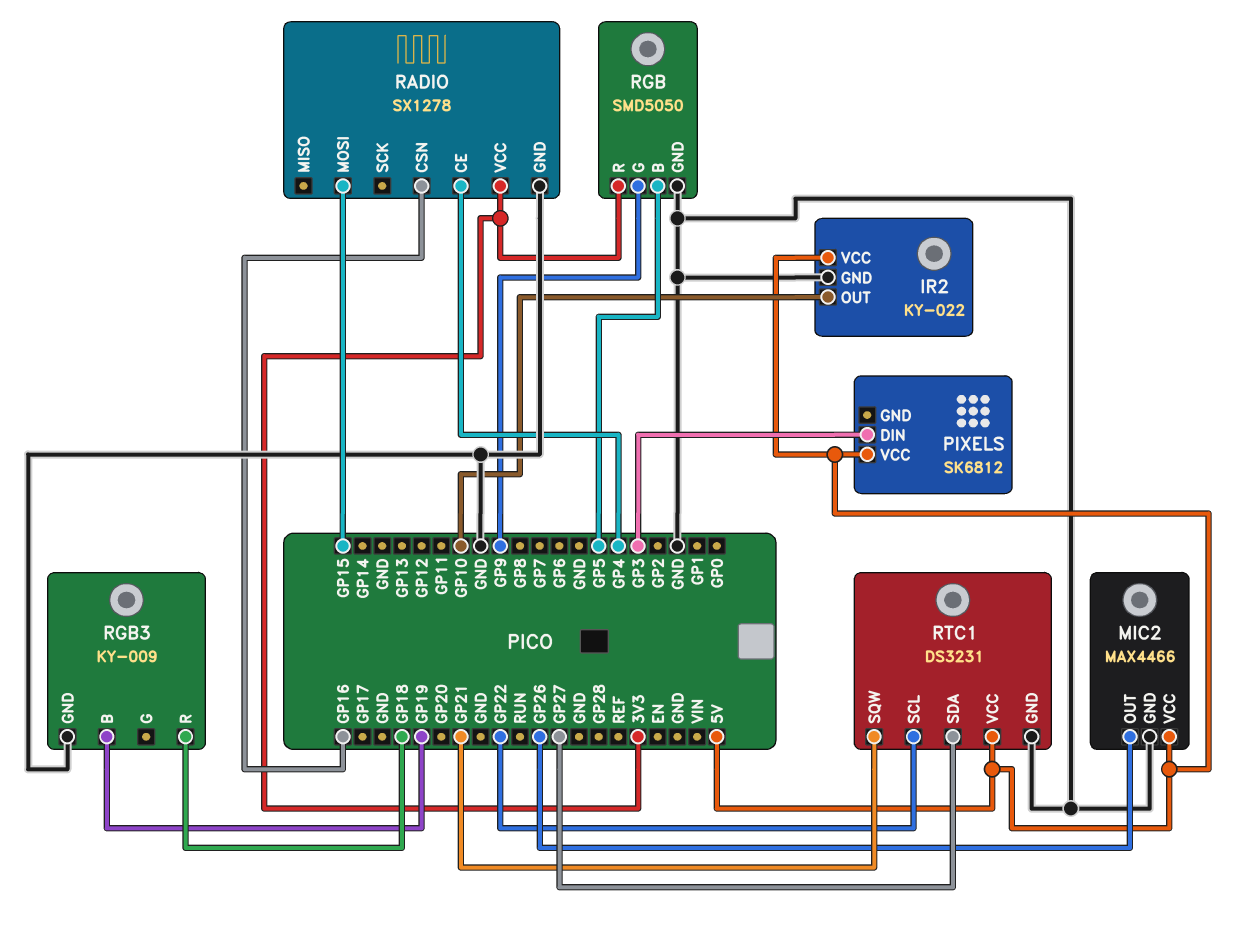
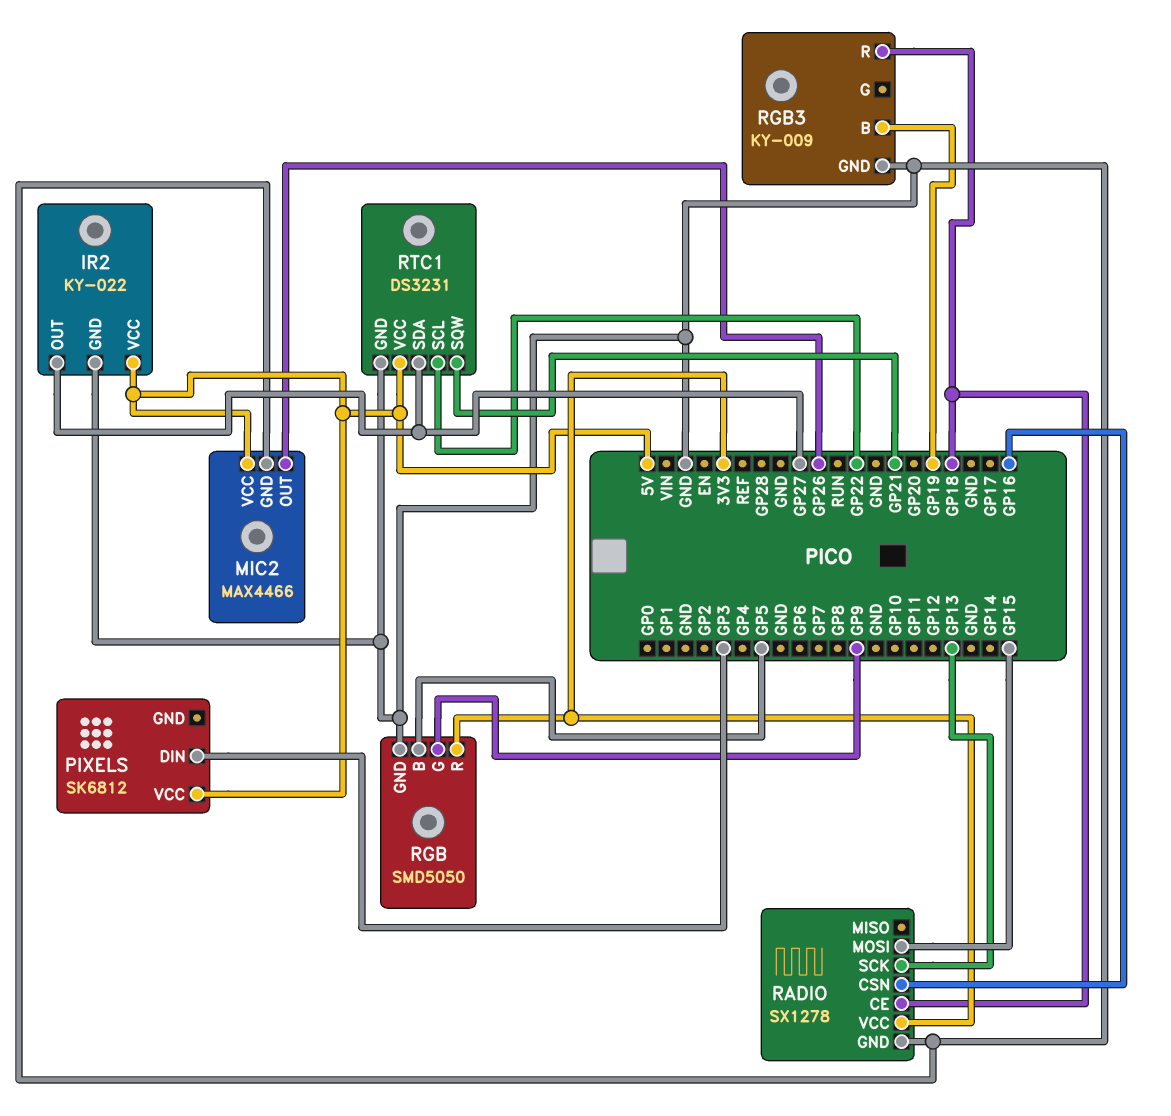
IR2 pin OUT: GP10 -> GP27
RADIO pin CE: GP4 -> GP18
RADIO pin SCK: none -> GP13

